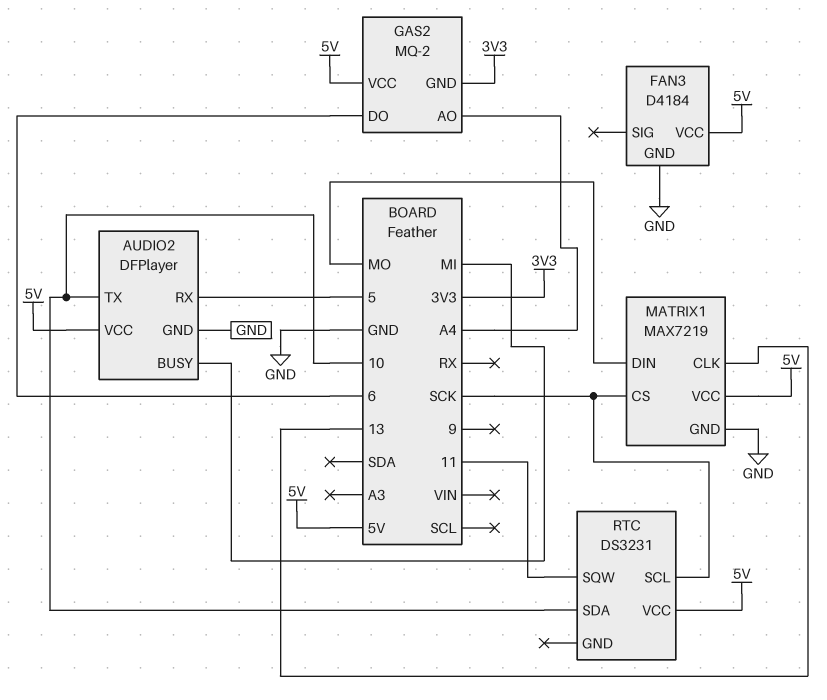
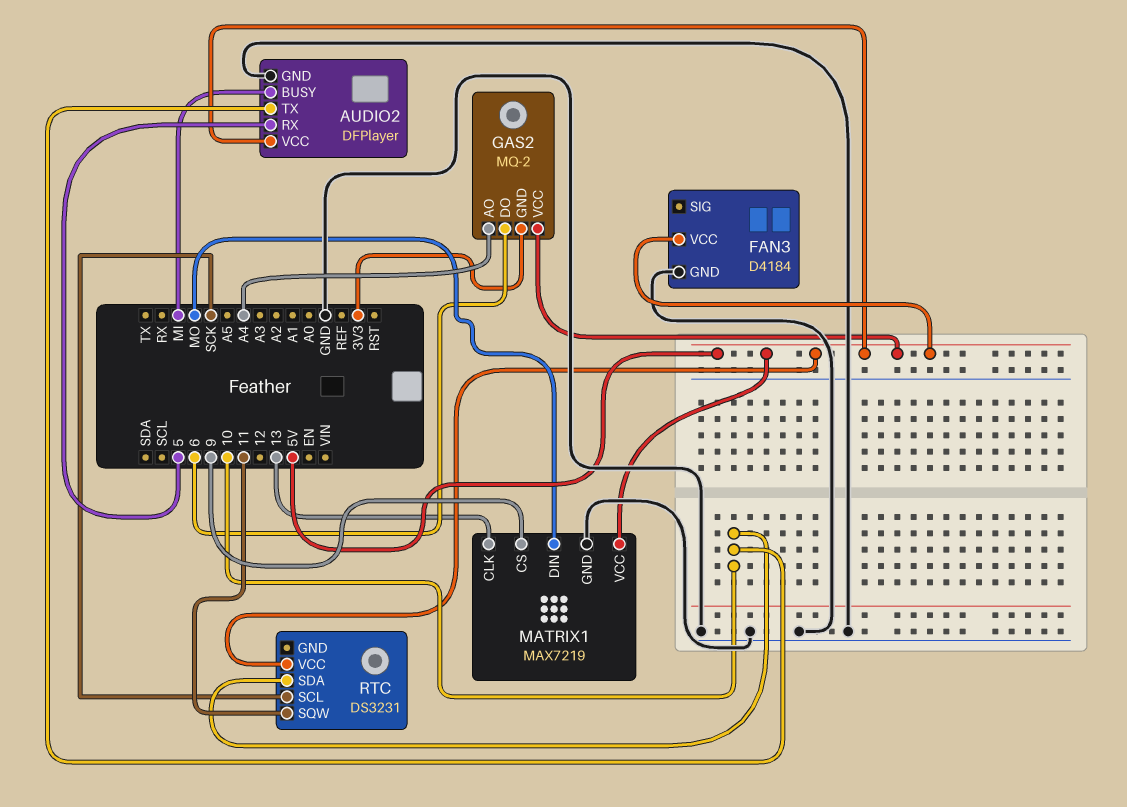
MATRIX1 pin CS: SCK -> 9

